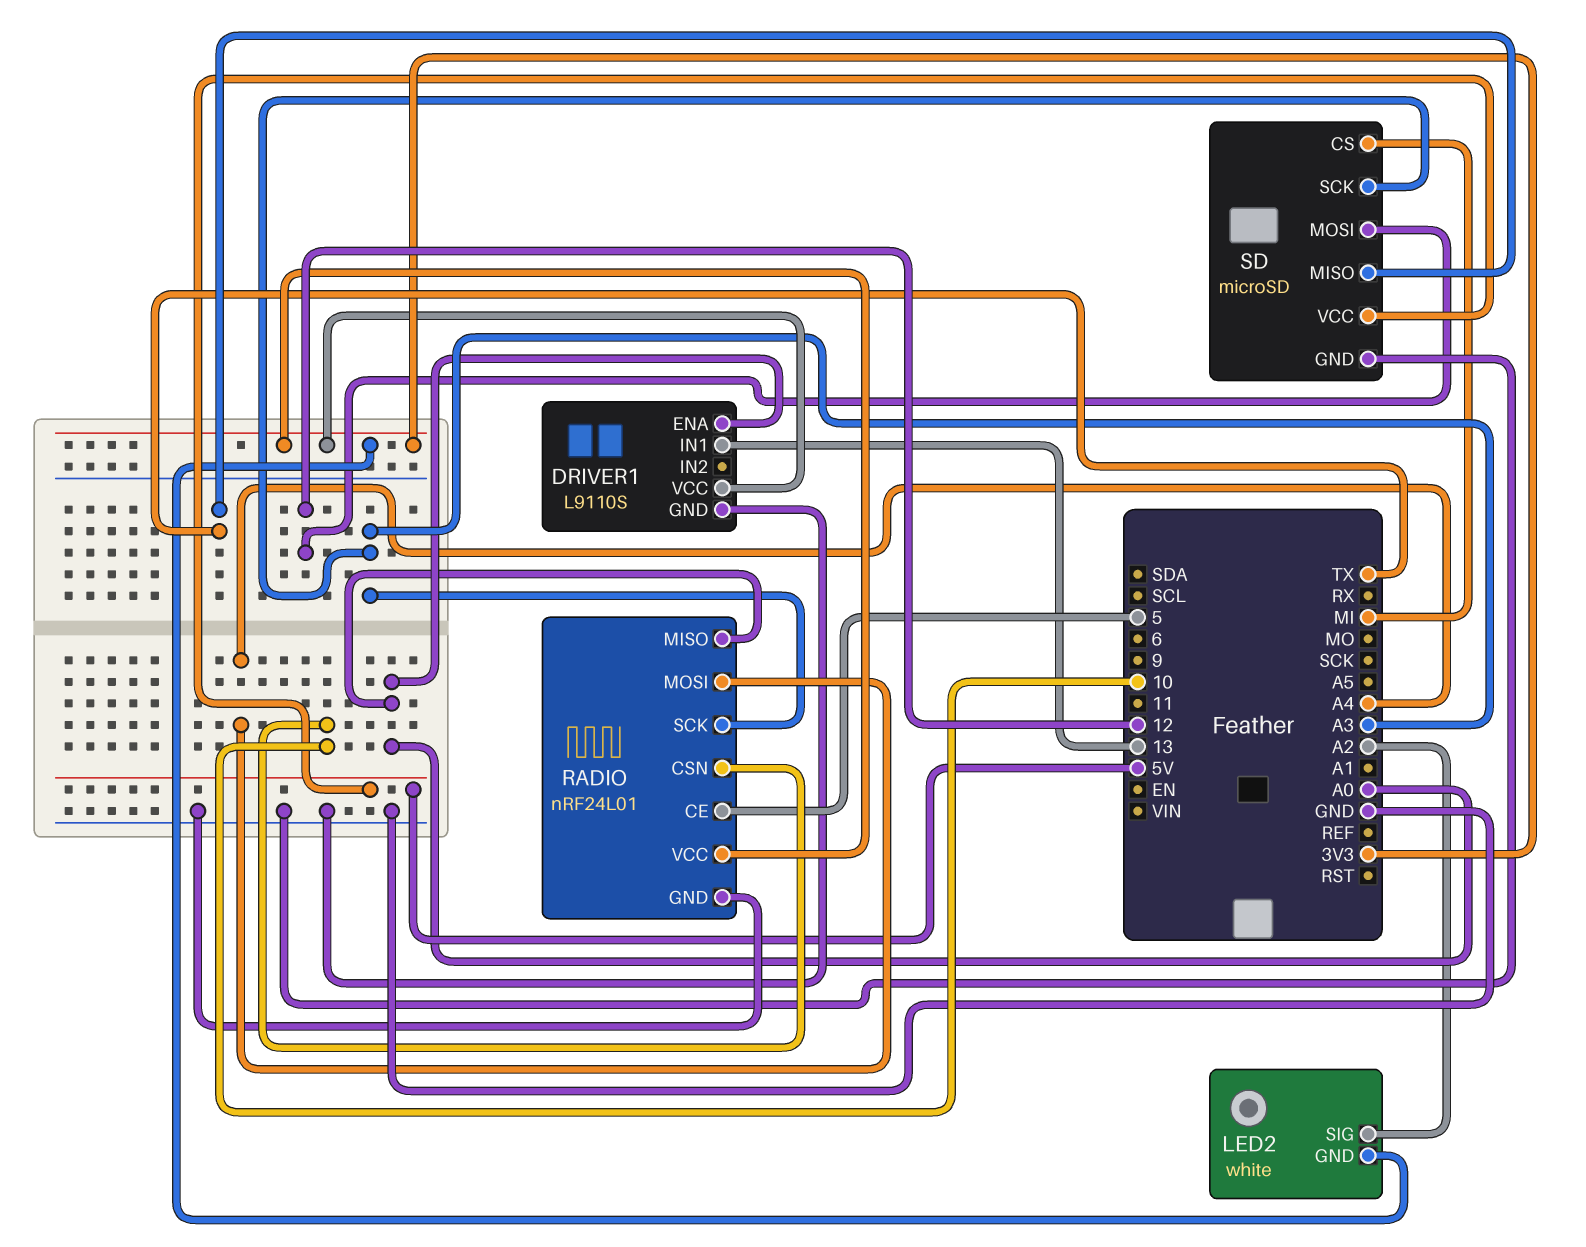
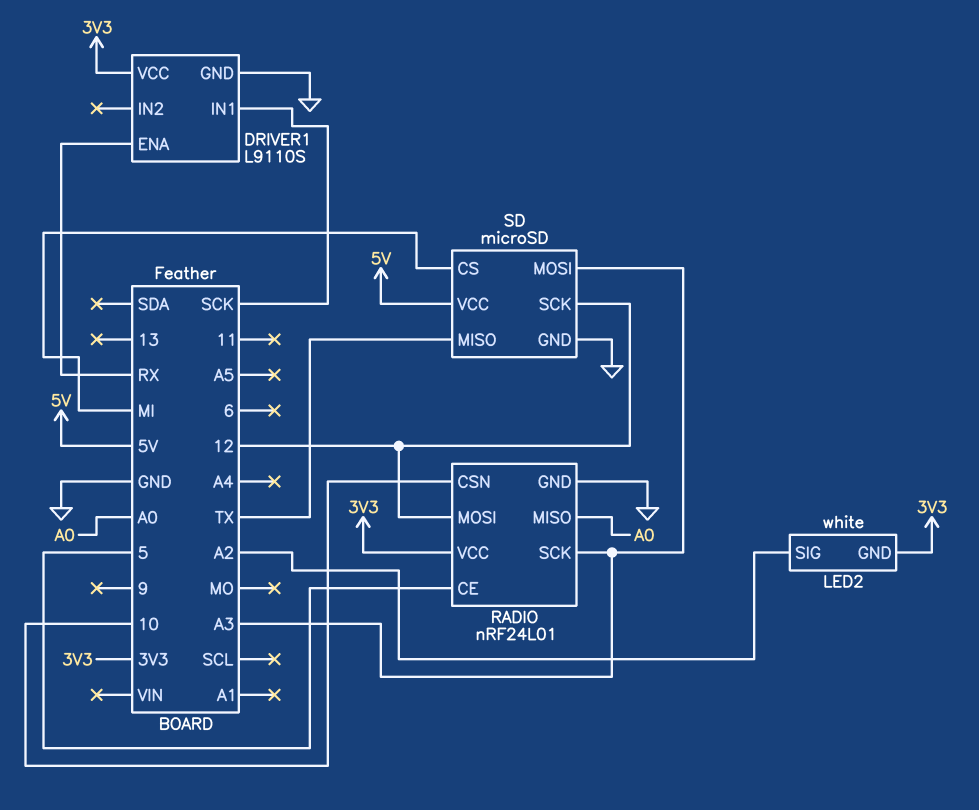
DRIVER1 pin ENA: A0 -> RX
DRIVER1 pin IN1: 13 -> SCK
RADIO pin MOSI: A4 -> 12
SD pin MOSI: 12 -> A3
SD pin SCK: A3 -> 12

